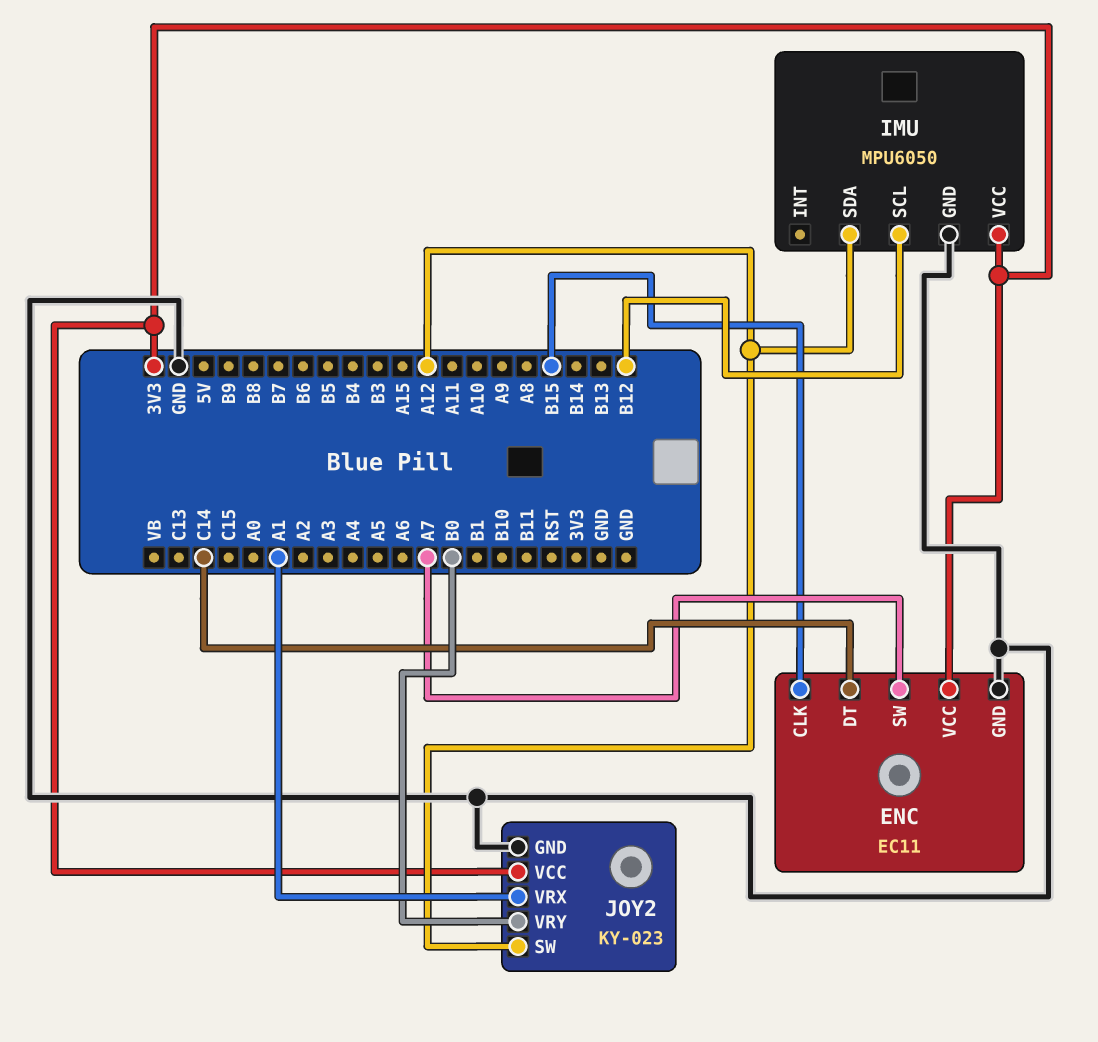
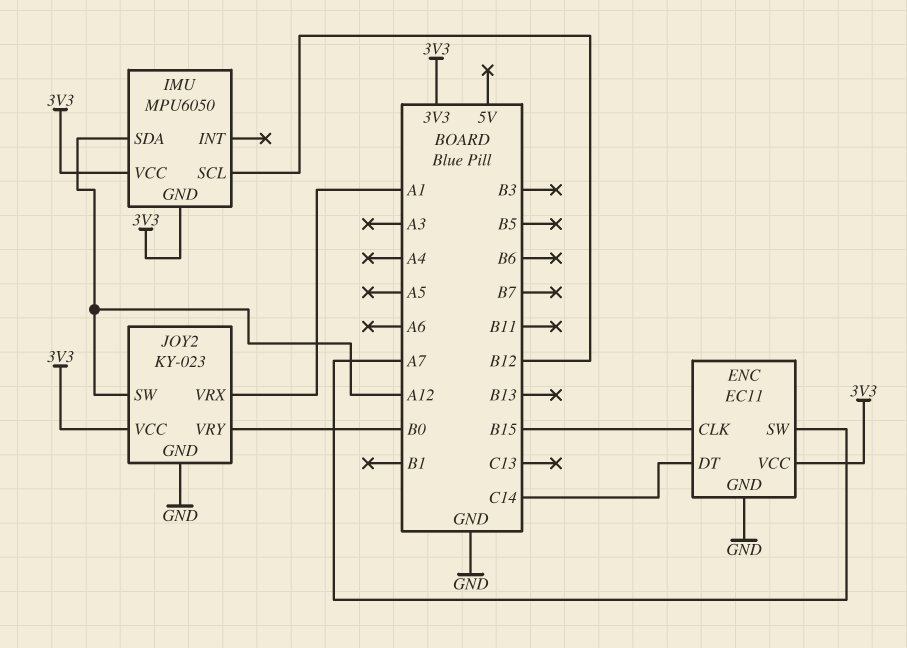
IMU pin GND: GND -> 3V3

